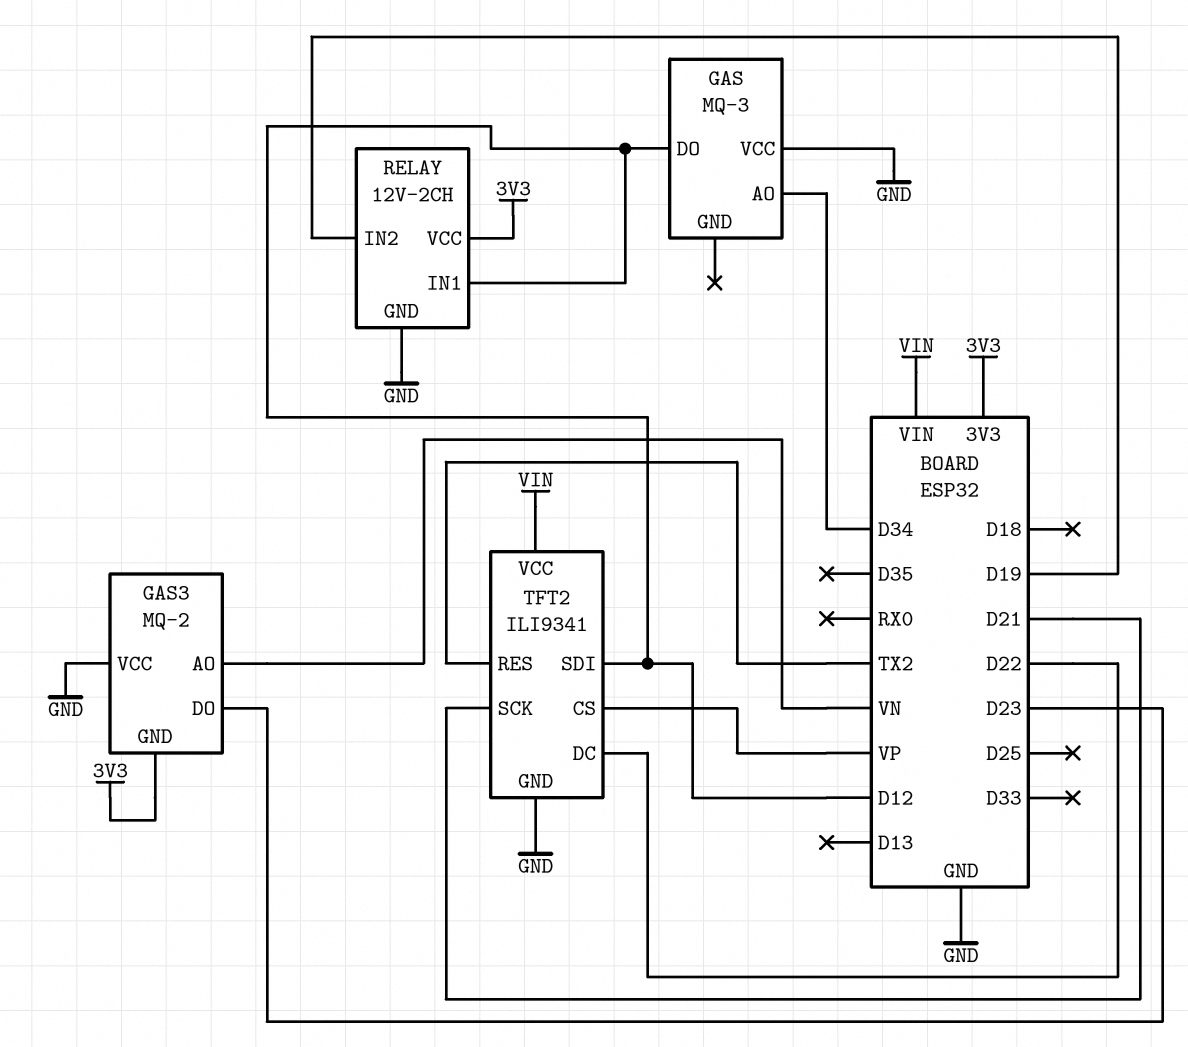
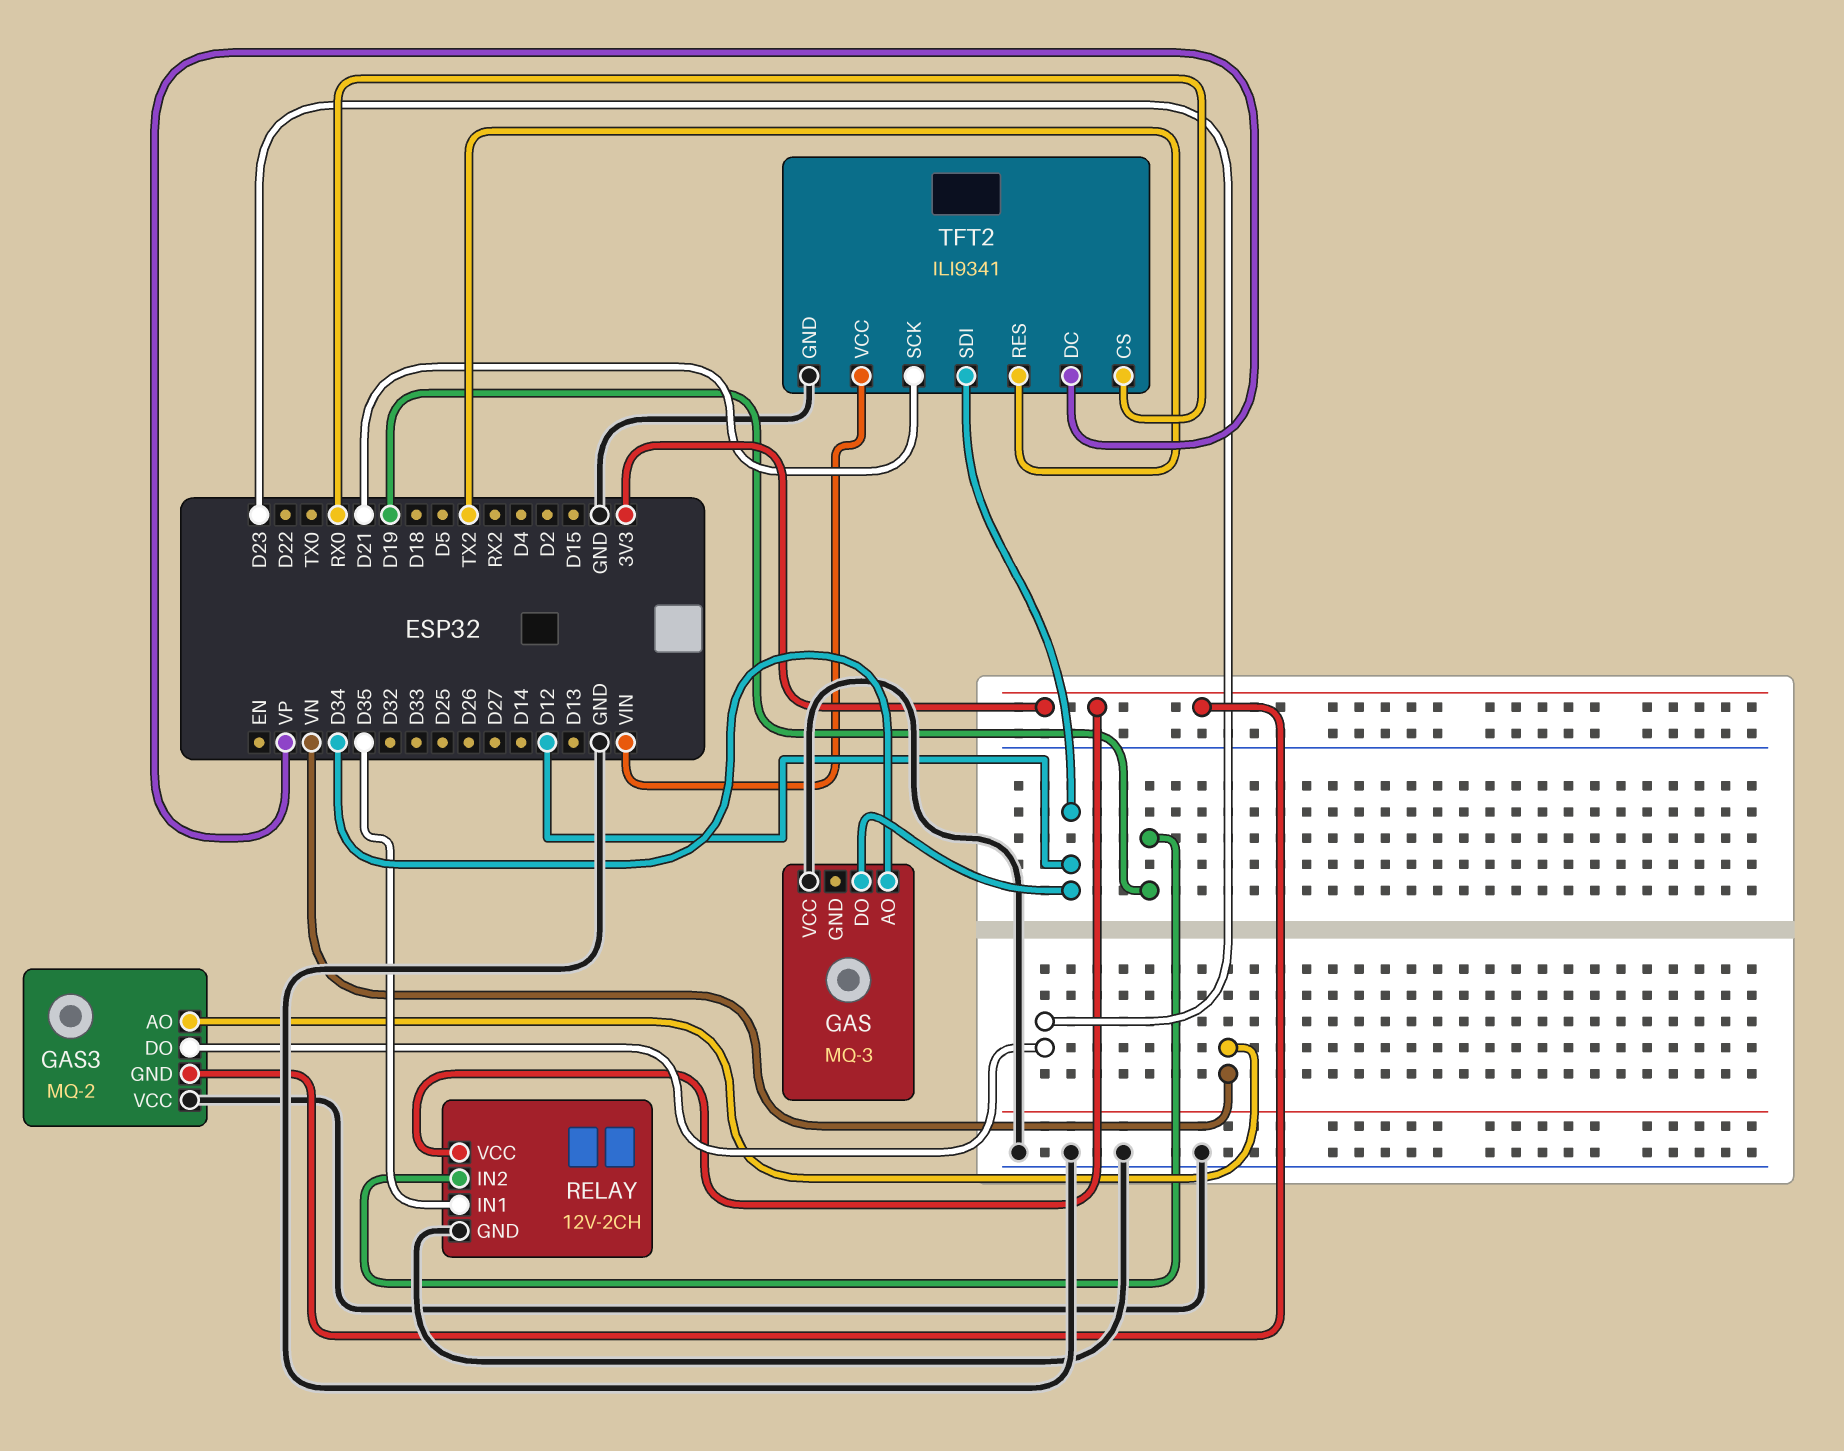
RELAY pin IN1: D12 -> D35
TFT2 pin CS: VP -> RX0
TFT2 pin DC: D22 -> VP

